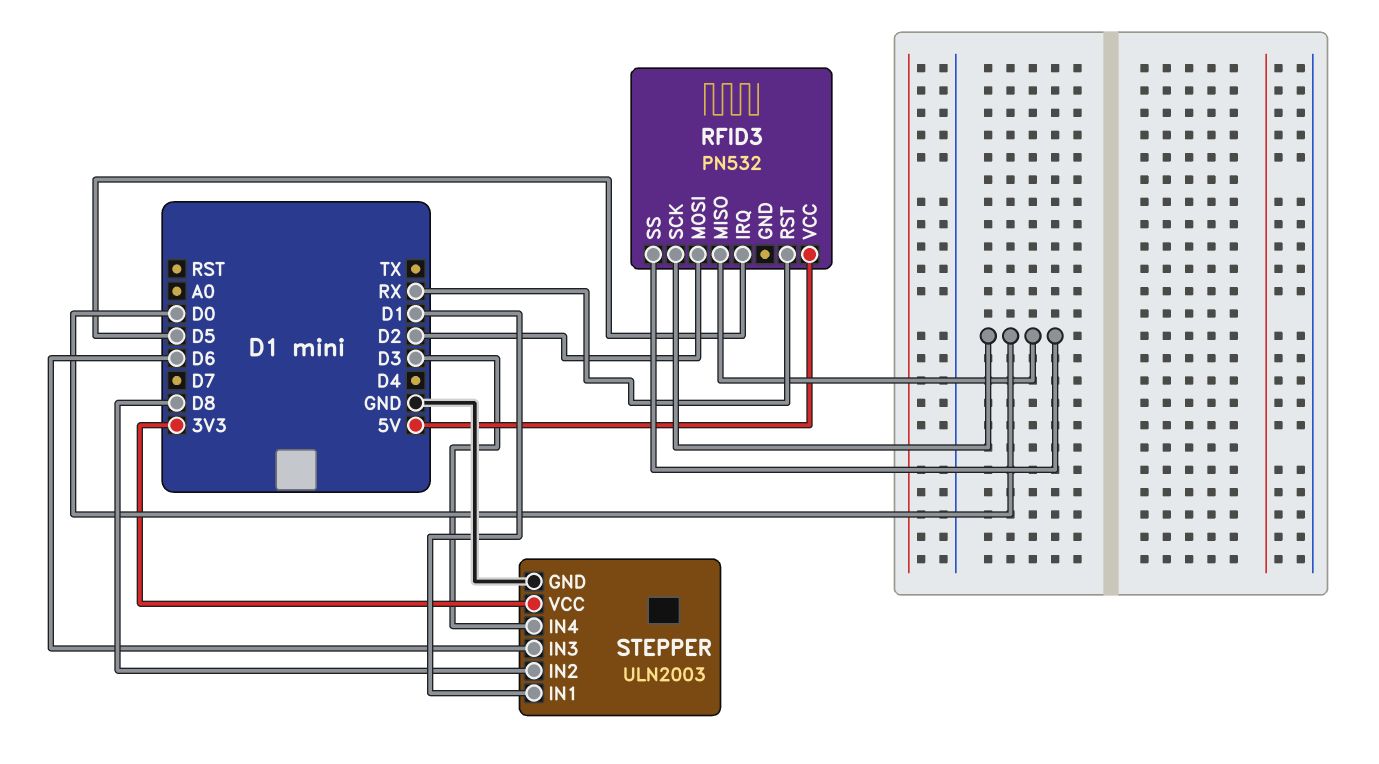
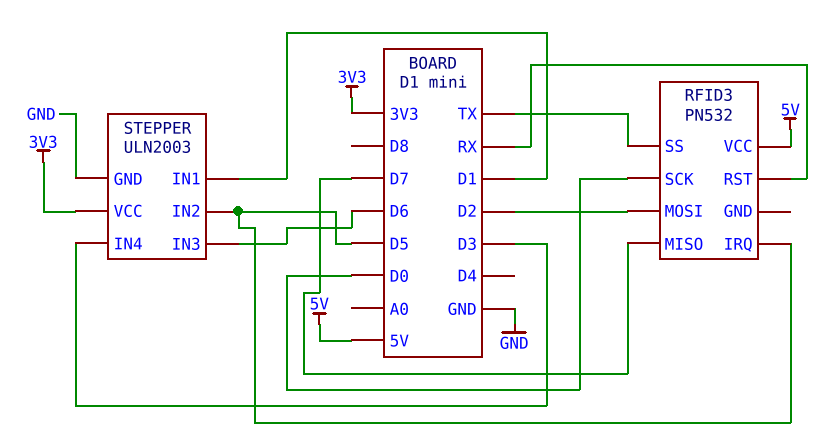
RFID3 pin MISO: D0 -> D7
RFID3 pin SS: D0 -> TX
STEPPER pin IN2: D8 -> D5

